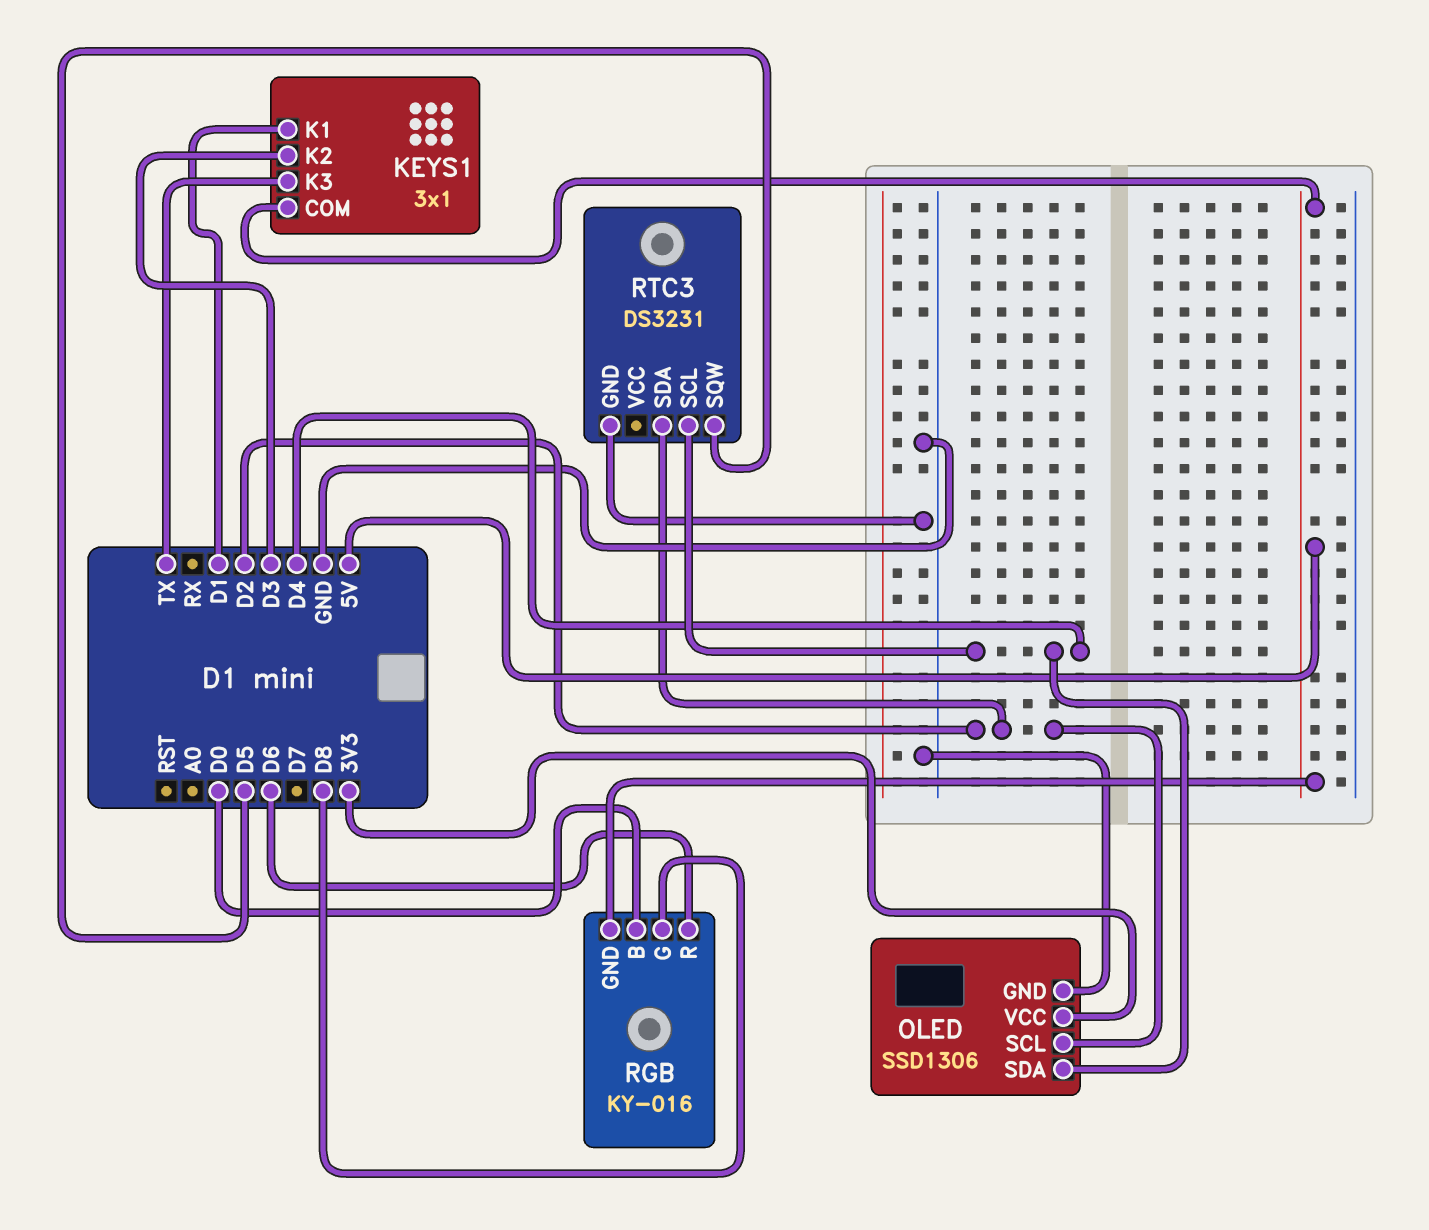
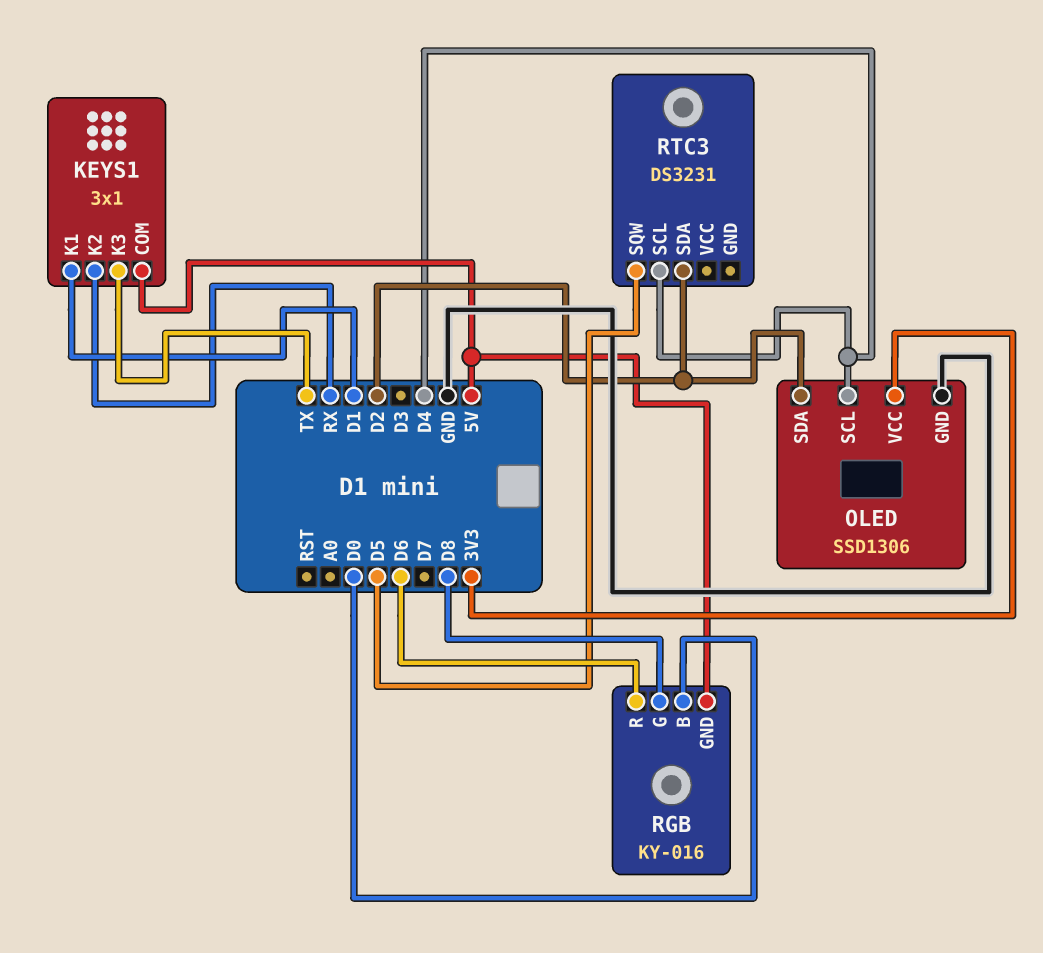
KEYS1 pin K2: D3 -> RX
OLED pin SCL: D2 -> D4
OLED pin SDA: D4 -> D2
RTC3 pin GND: GND -> none

